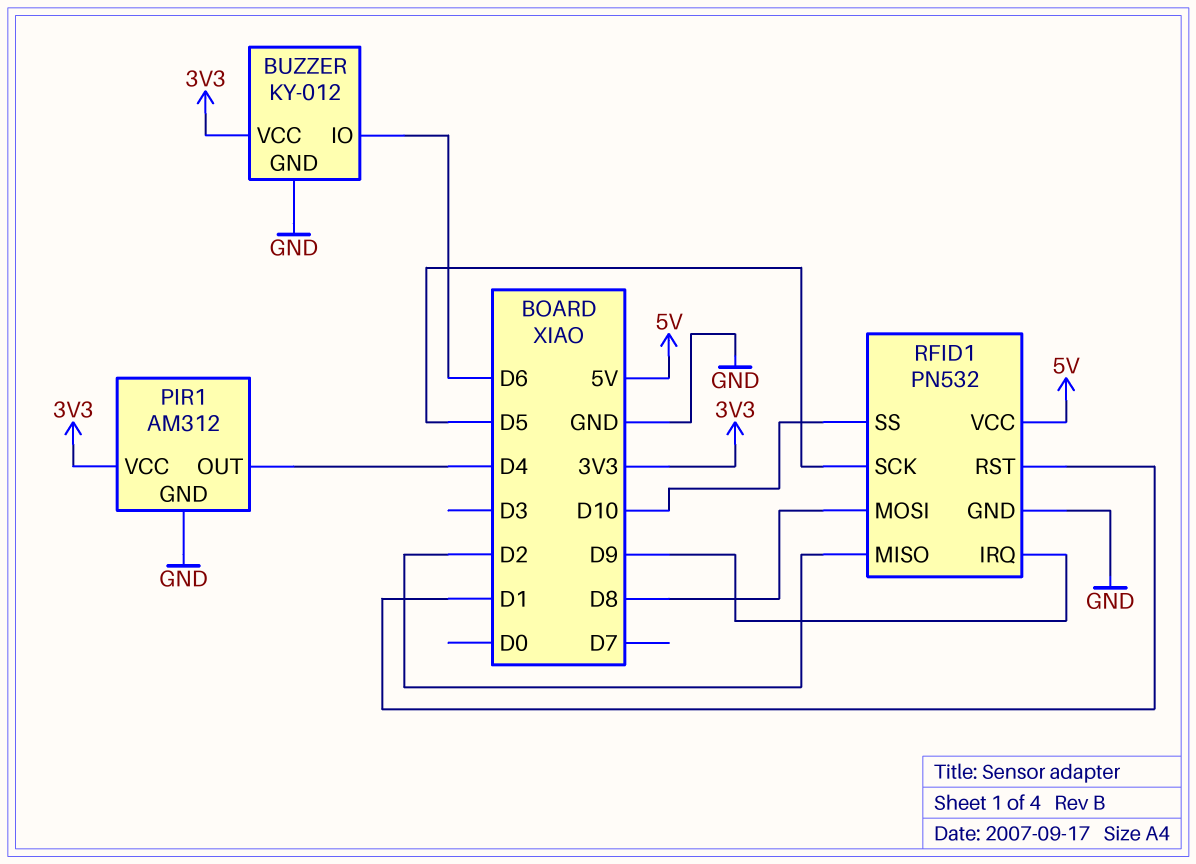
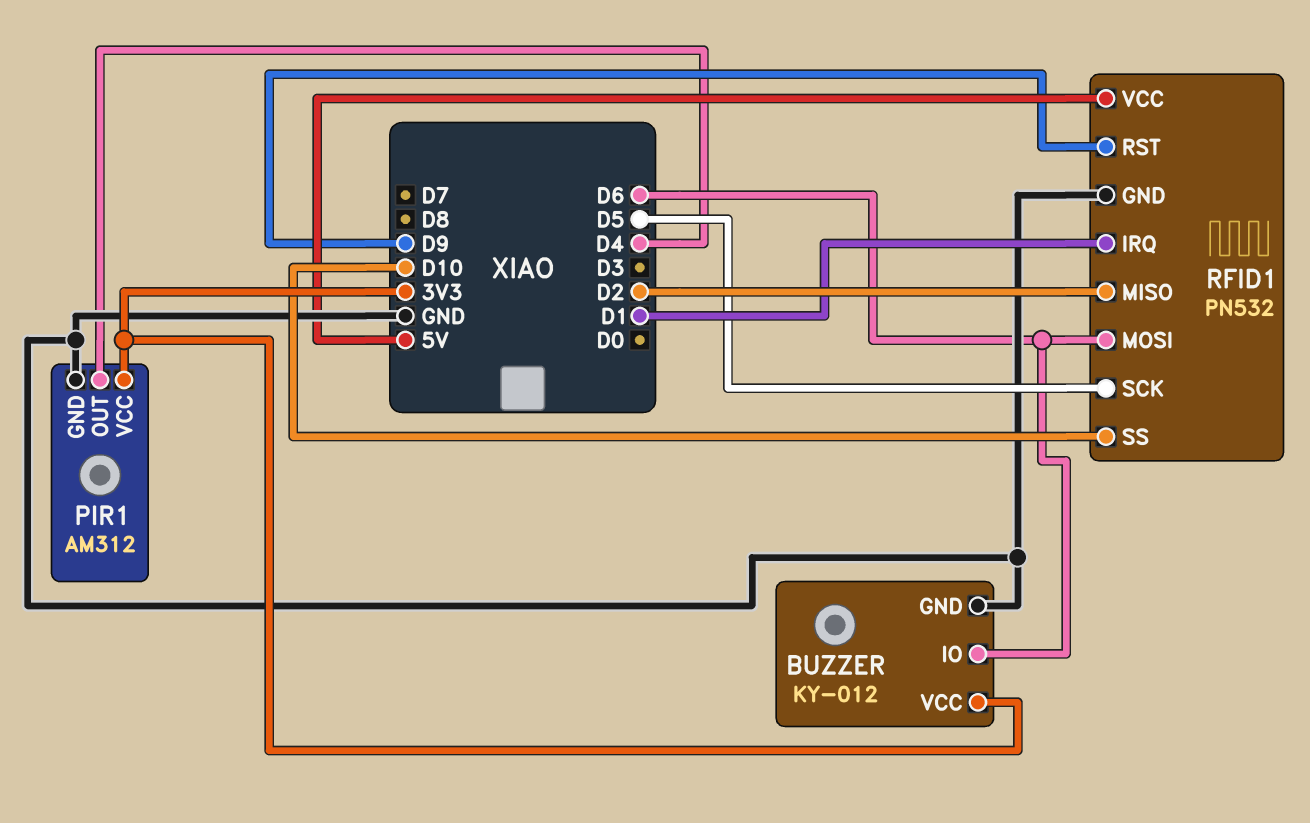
RFID1 pin IRQ: D9 -> D1
RFID1 pin MOSI: D8 -> D6
RFID1 pin RST: D1 -> D9

